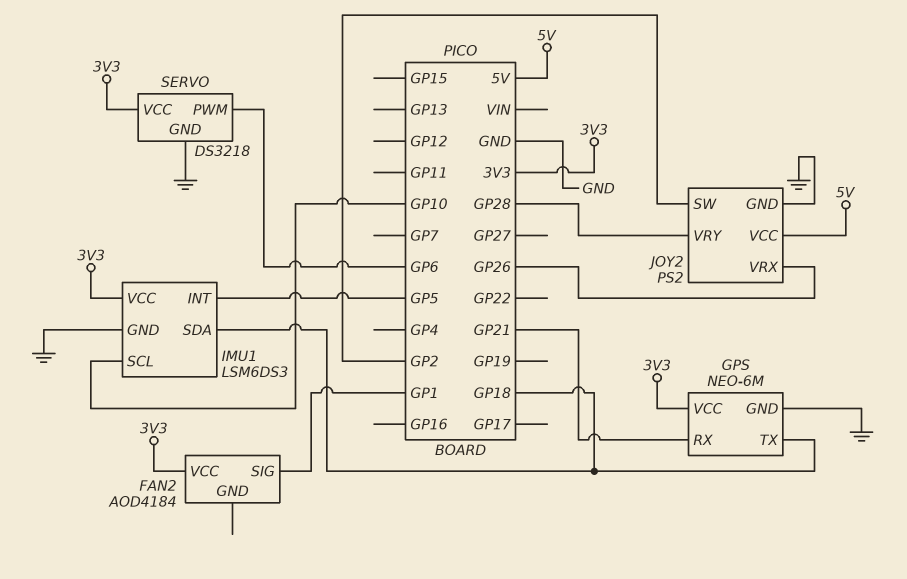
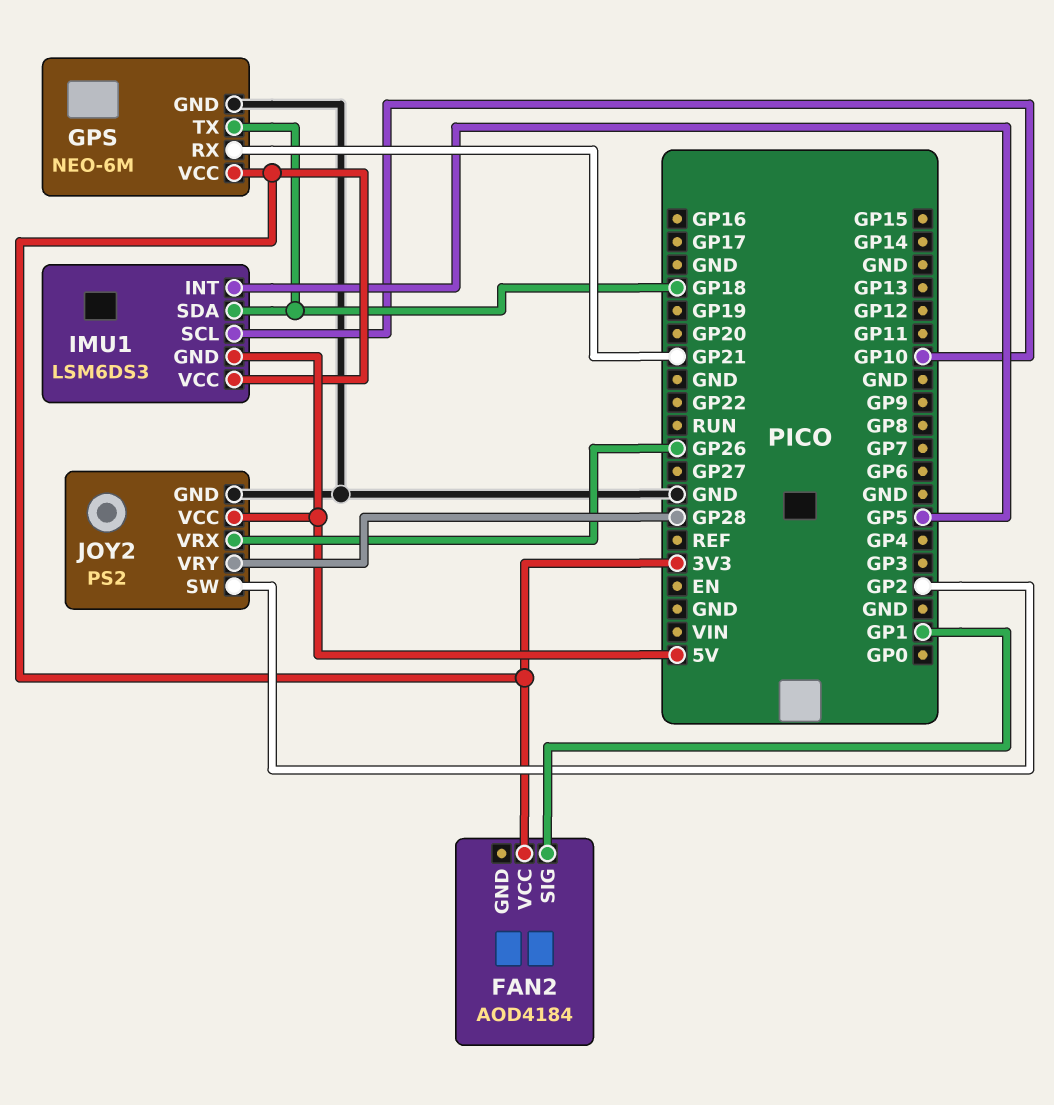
IMU1 pin GND: GND -> 5V
SERVO: DS3218 -> none
SERVO pin GND: GND -> none
SERVO pin PWM: GP6 -> none
SERVO pin VCC: 3V3 -> none

